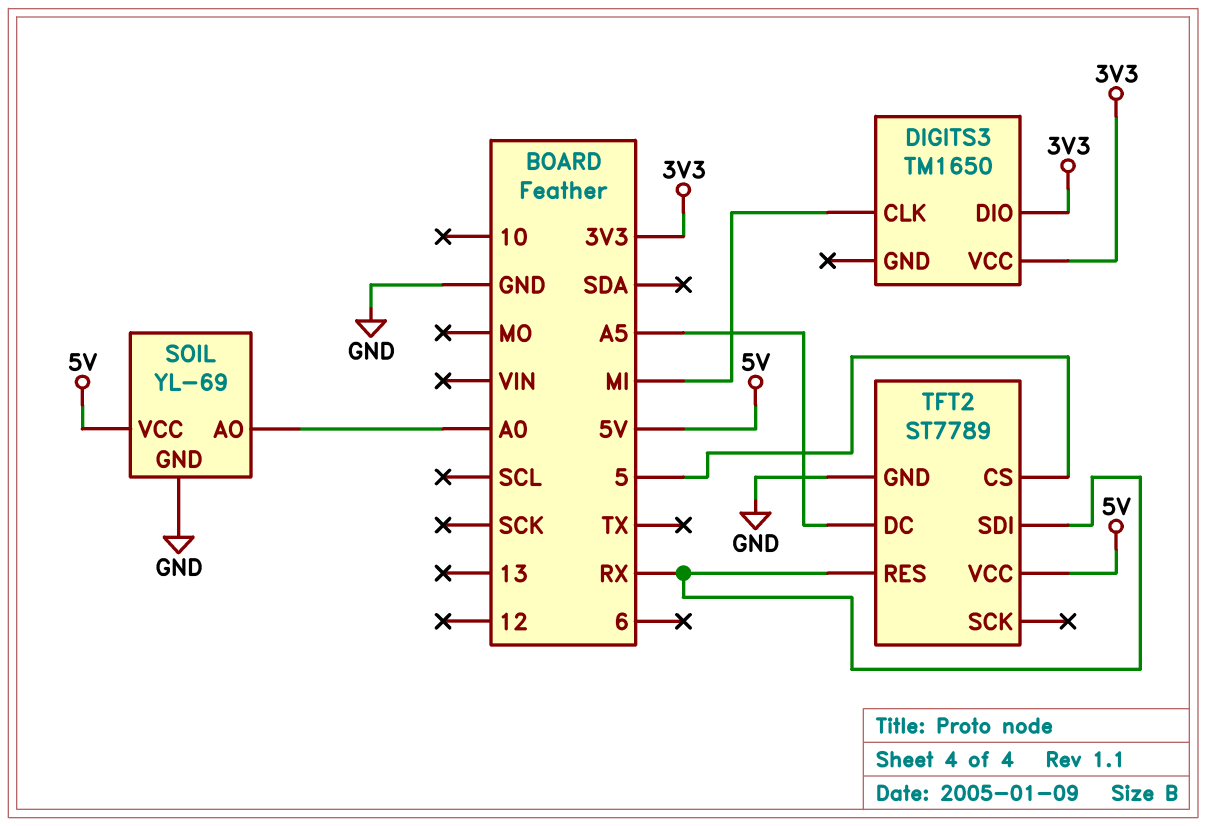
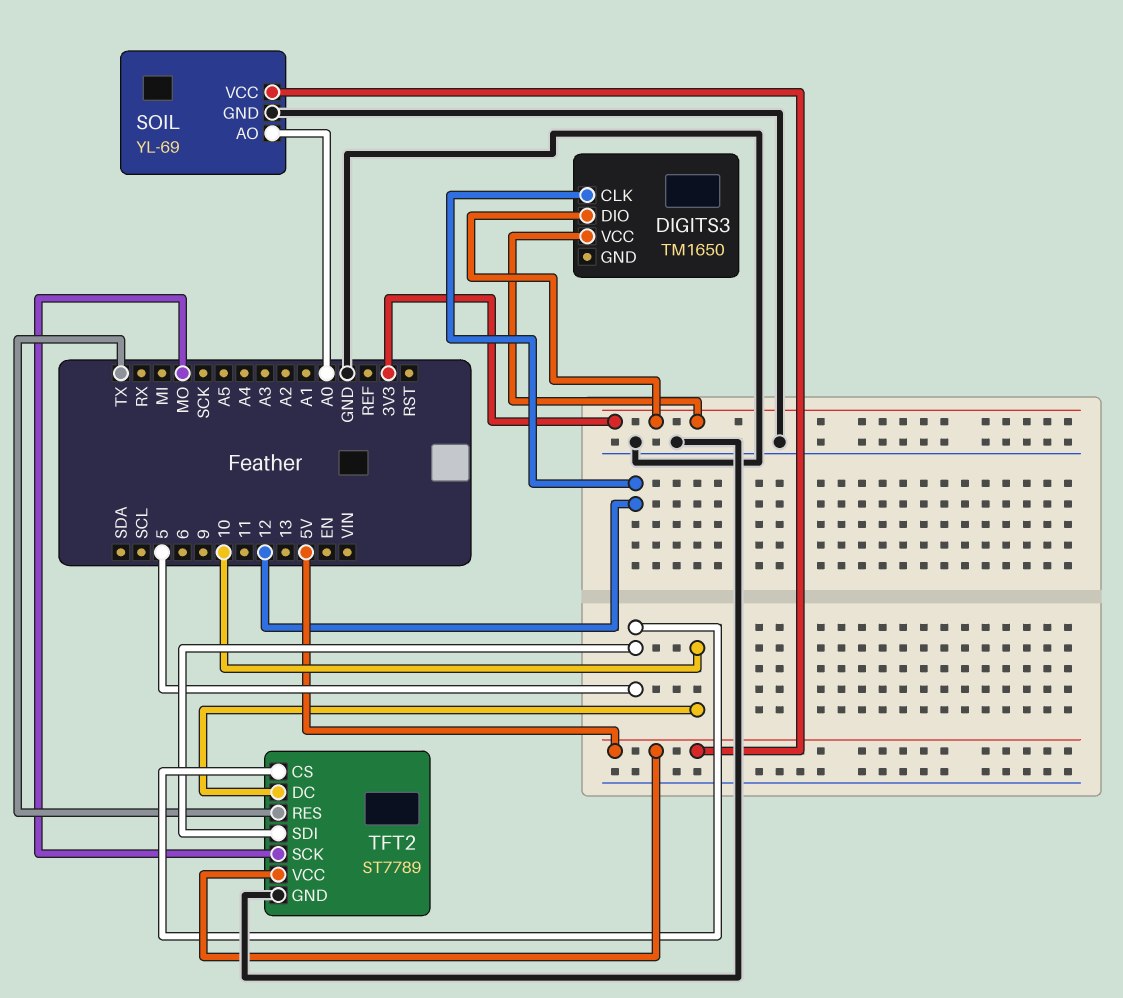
DIGITS3 pin CLK: MI -> 12
TFT2 pin DC: A5 -> 10
TFT2 pin RES: RX -> TX
TFT2 pin SCK: none -> MO
TFT2 pin SDI: RX -> 5

